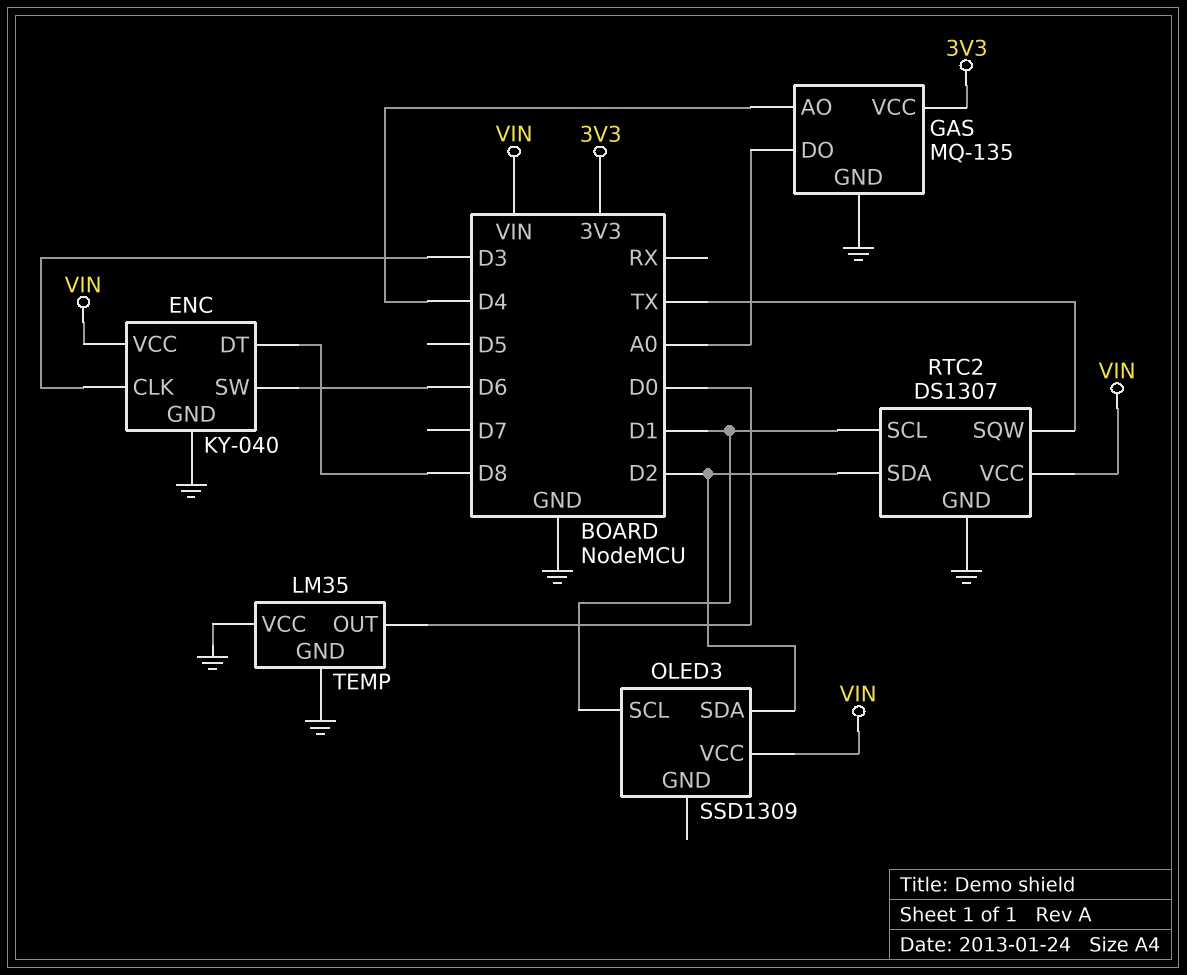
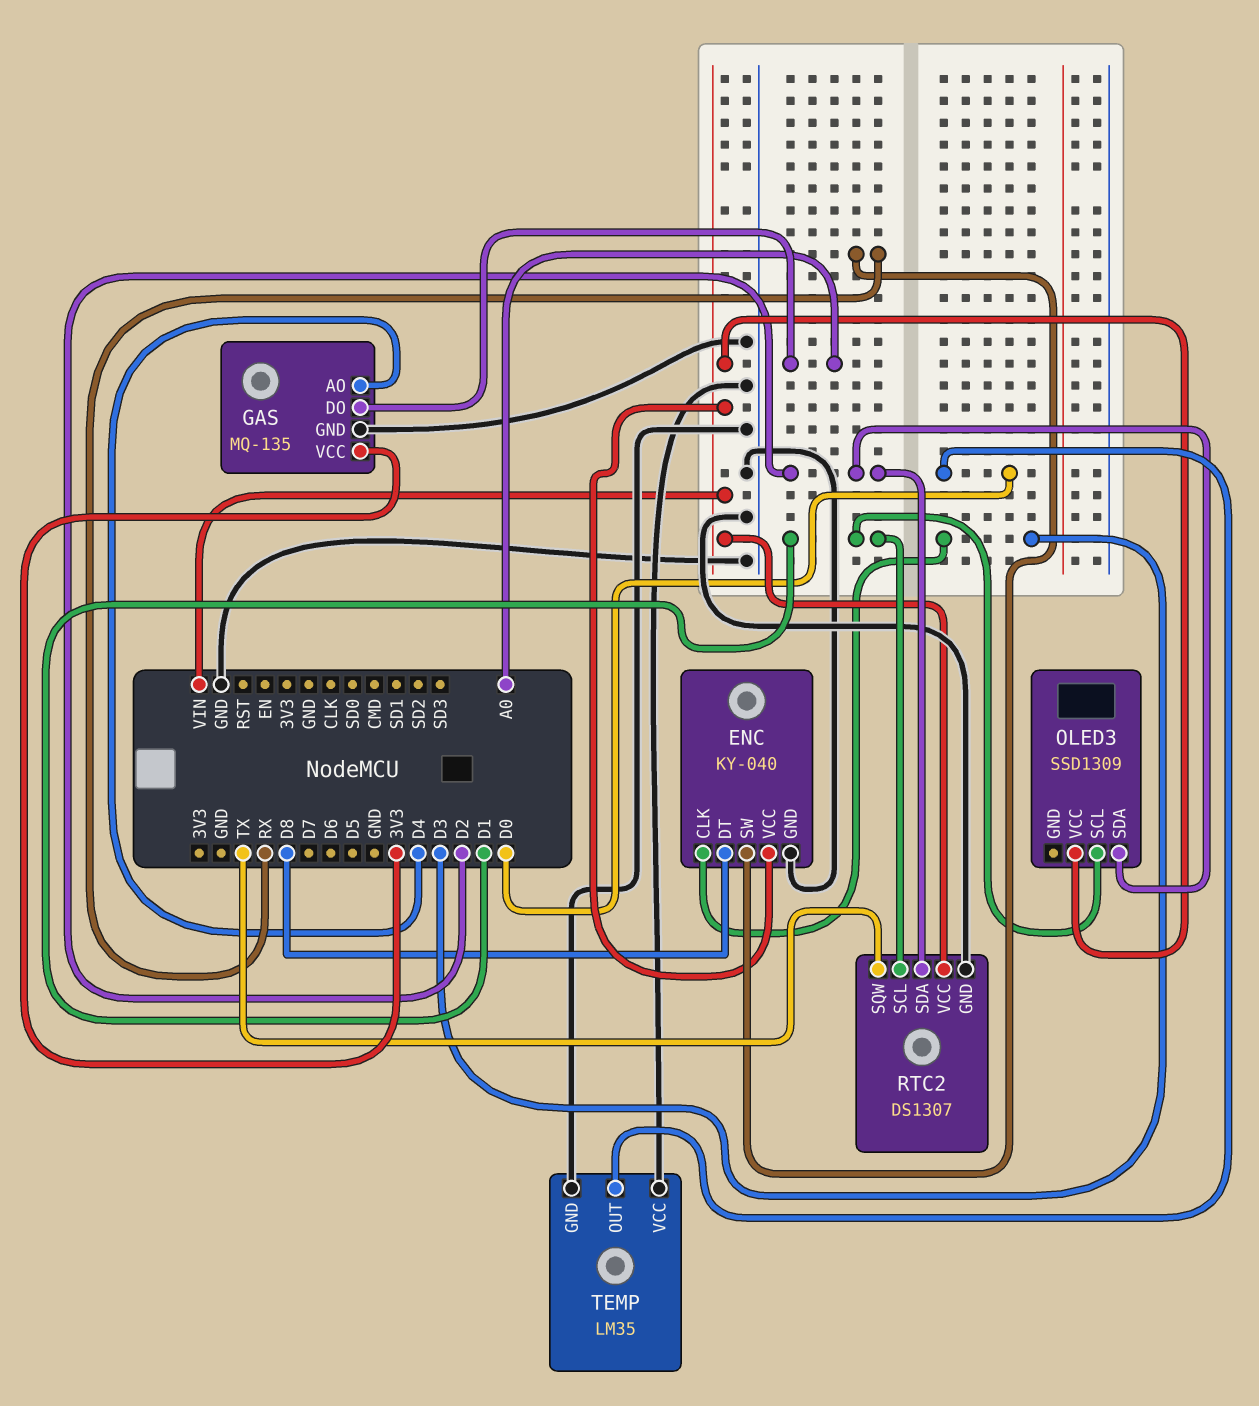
ENC pin SW: D6 -> RX

